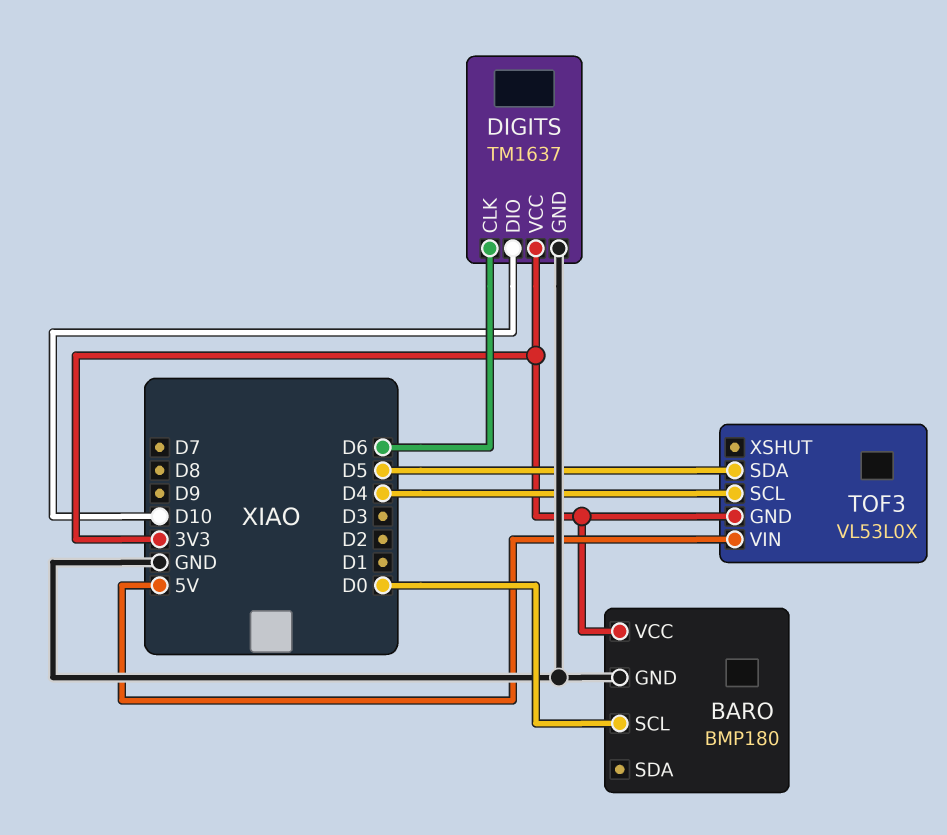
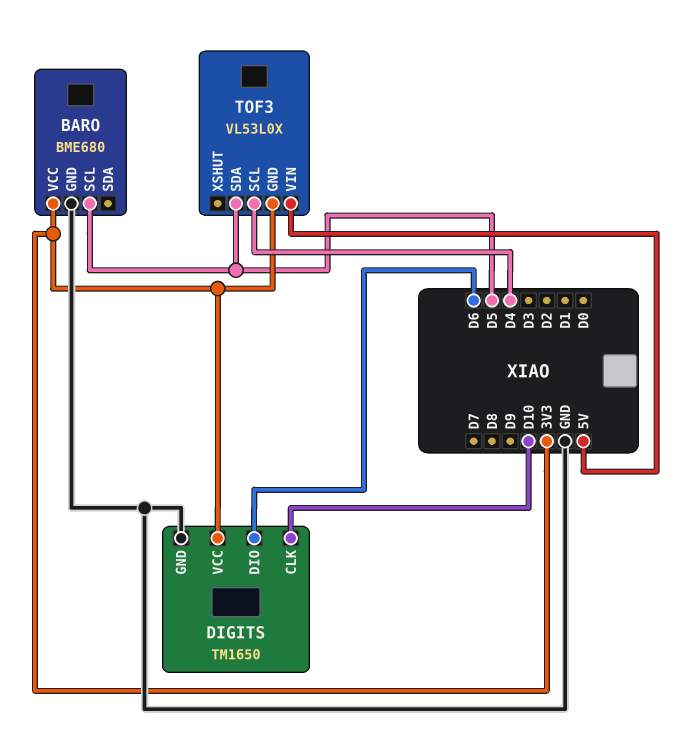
BARO: BMP180 -> BME680
BARO pin SCL: D0 -> D5
DIGITS: TM1637 -> TM1650
DIGITS pin CLK: D6 -> D10
DIGITS pin DIO: D10 -> D6

